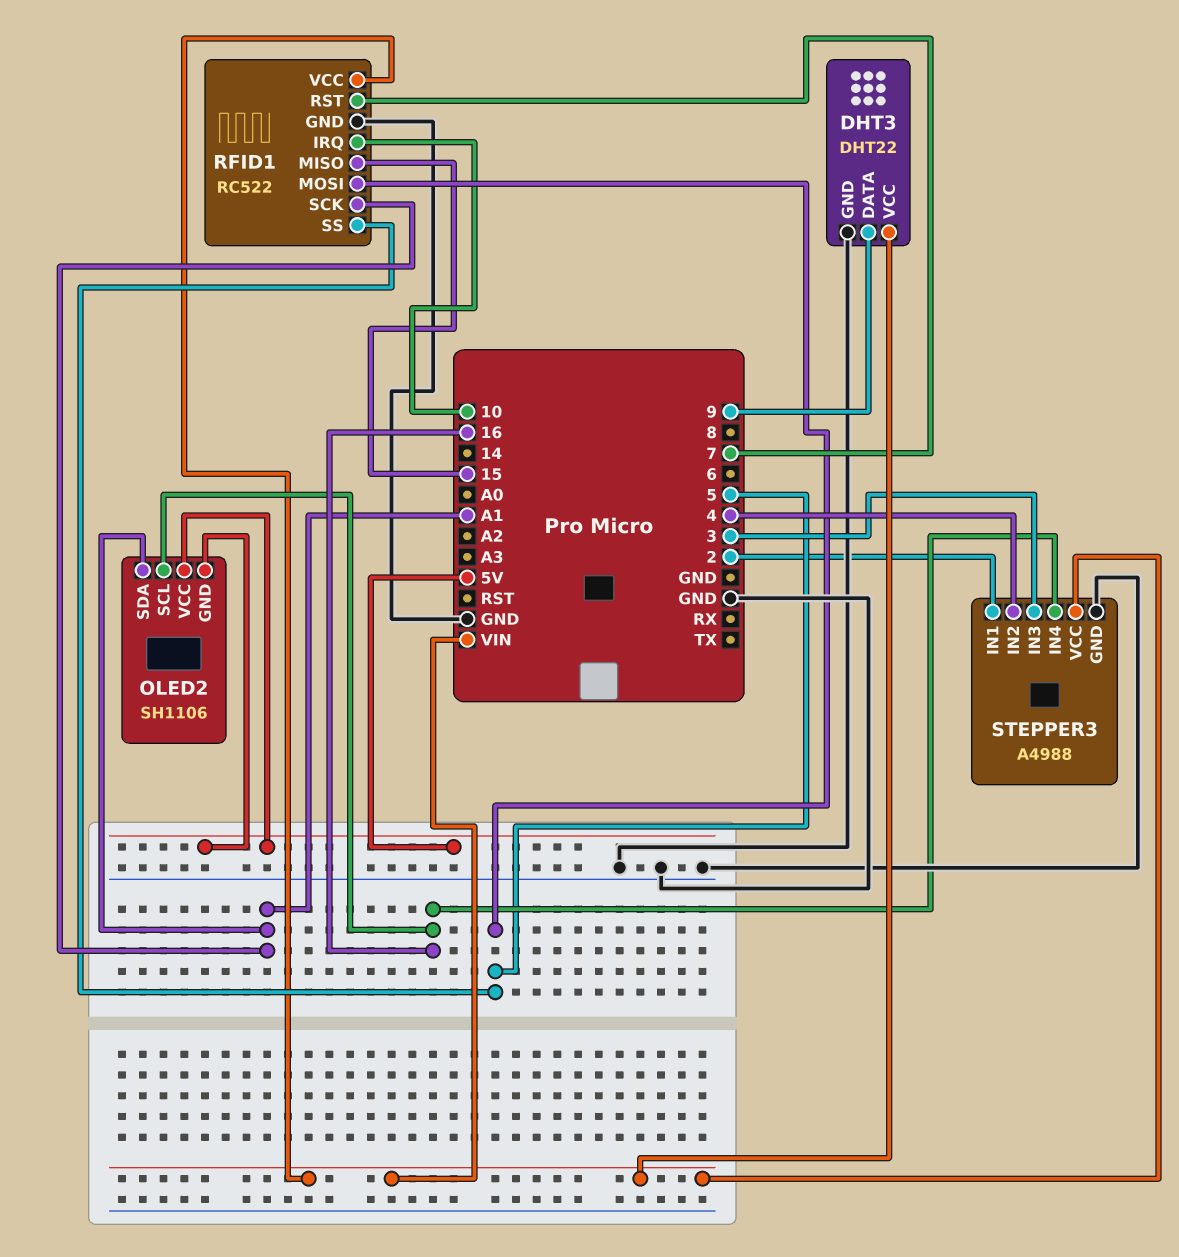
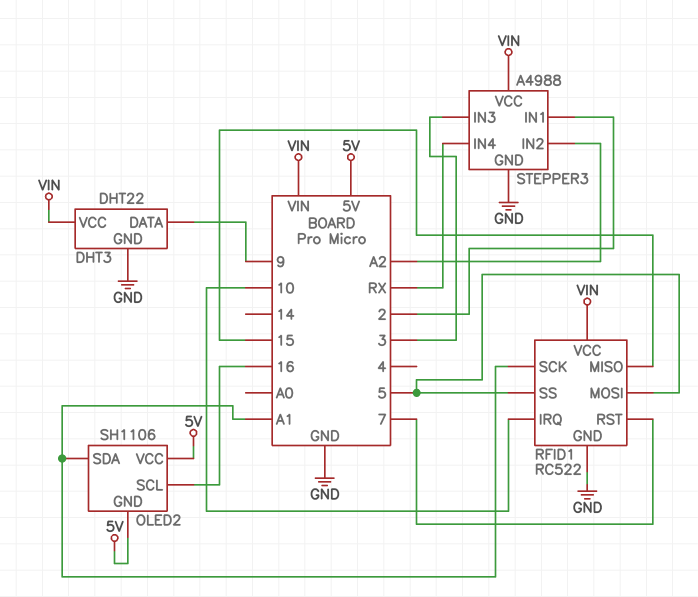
STEPPER3 pin IN2: 4 -> A2
STEPPER3 pin IN4: 16 -> RX

